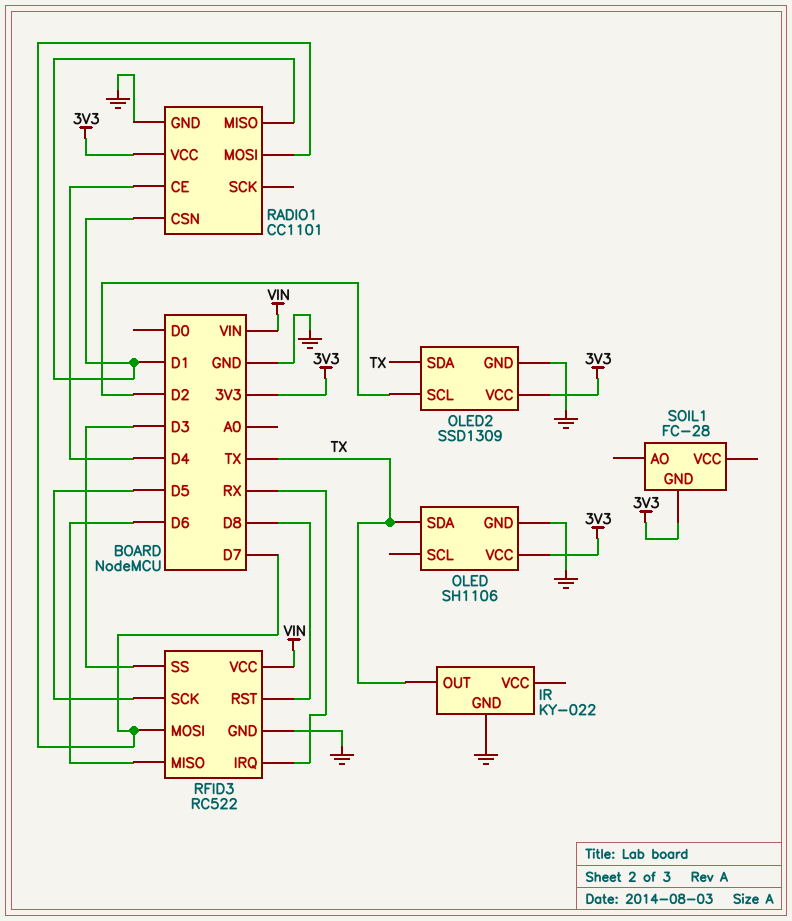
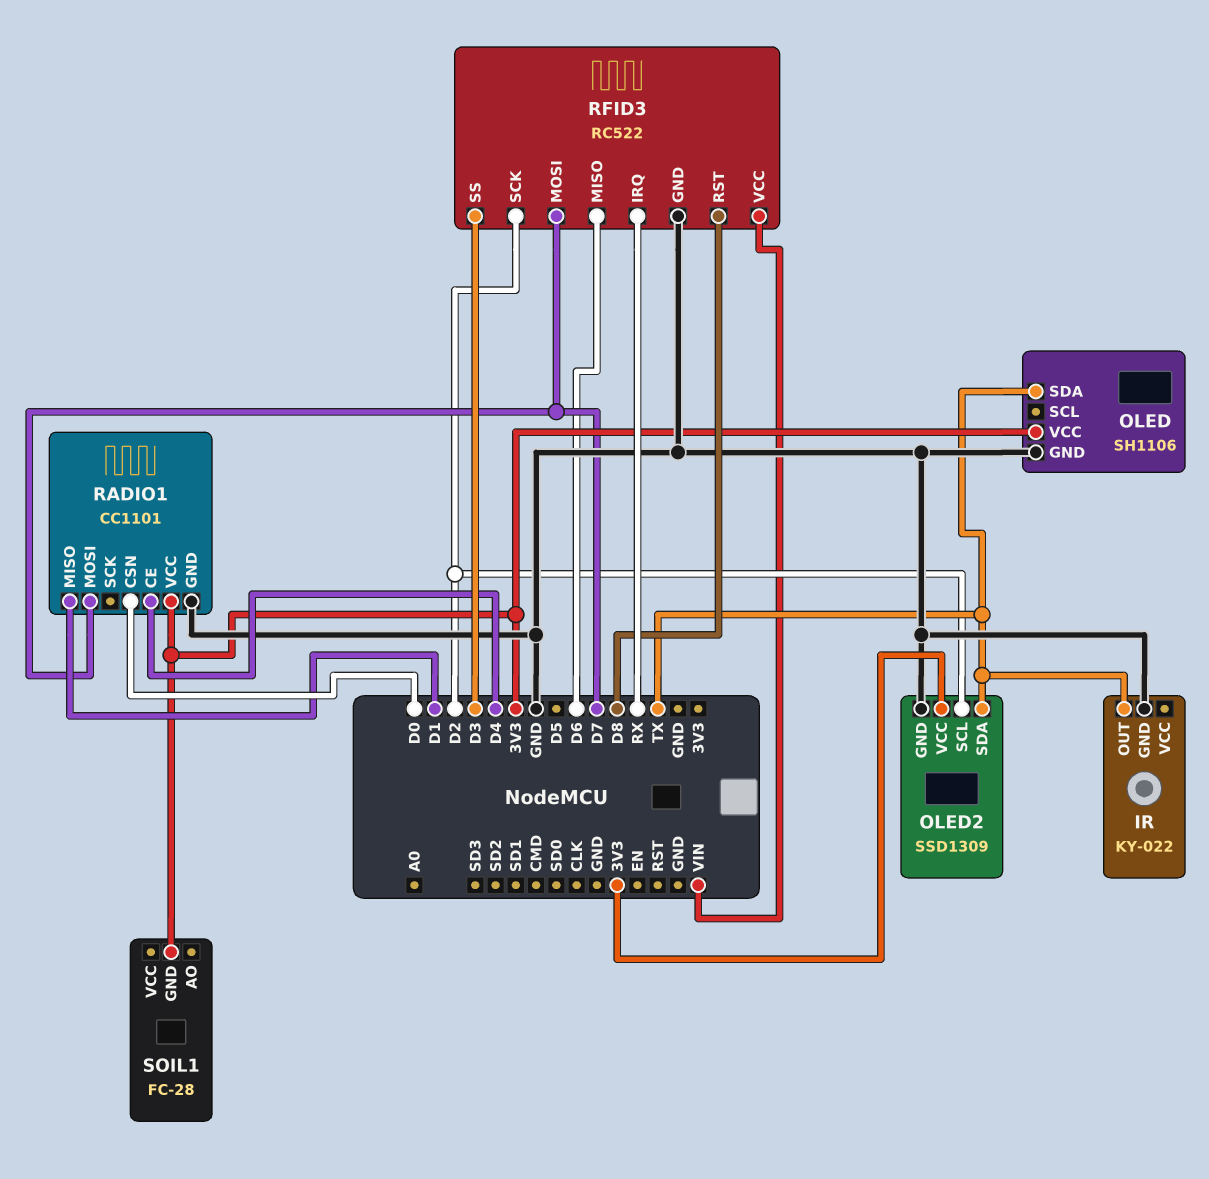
RADIO1 pin CSN: D1 -> D0
RFID3 pin SCK: D5 -> D2

